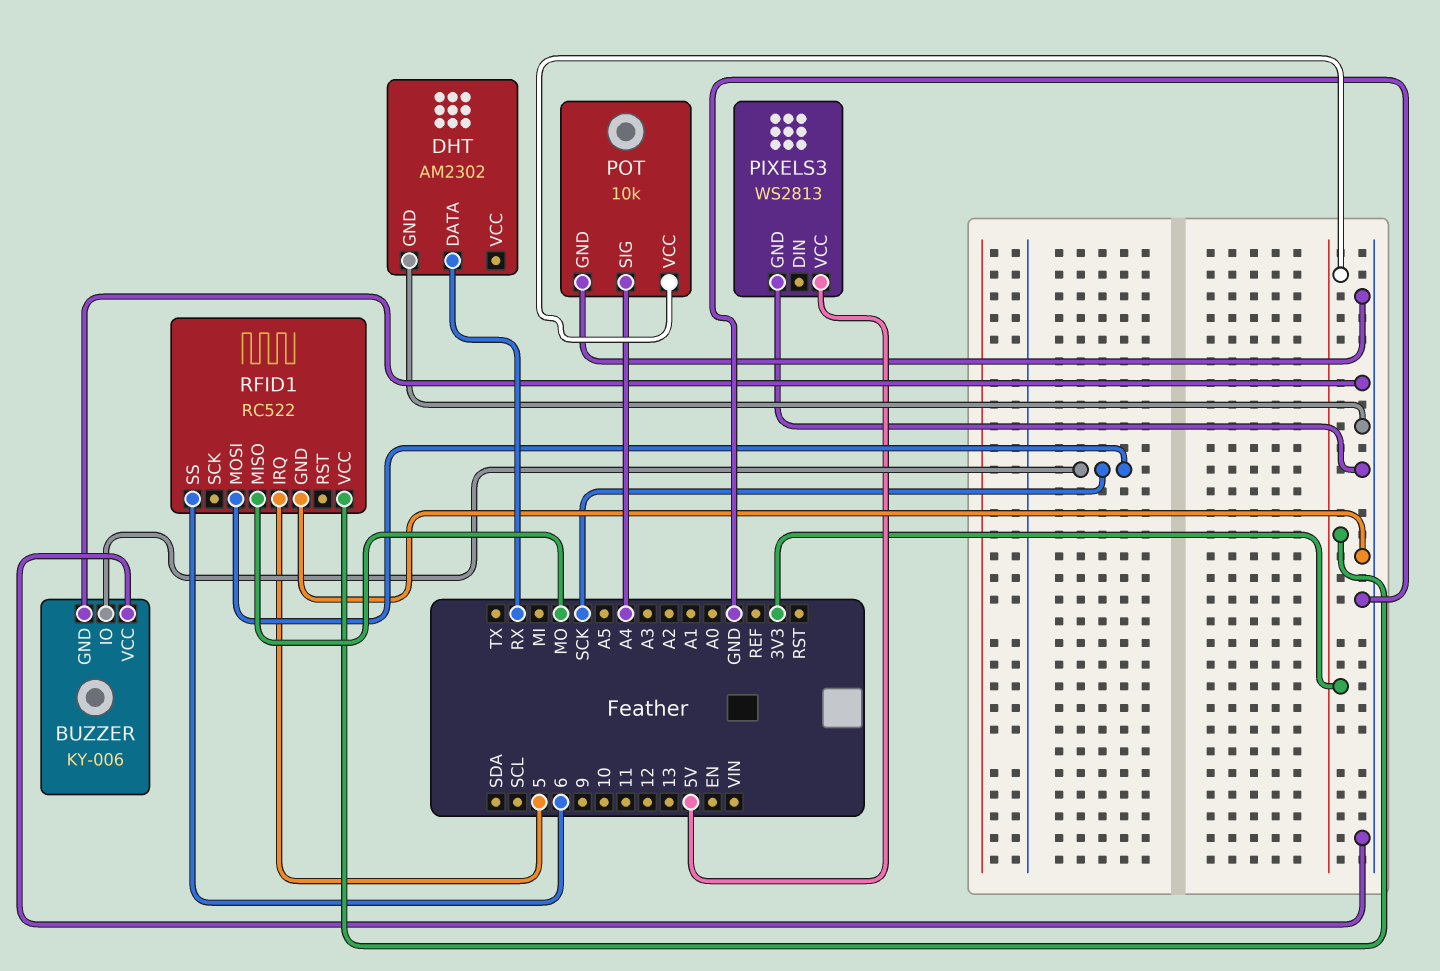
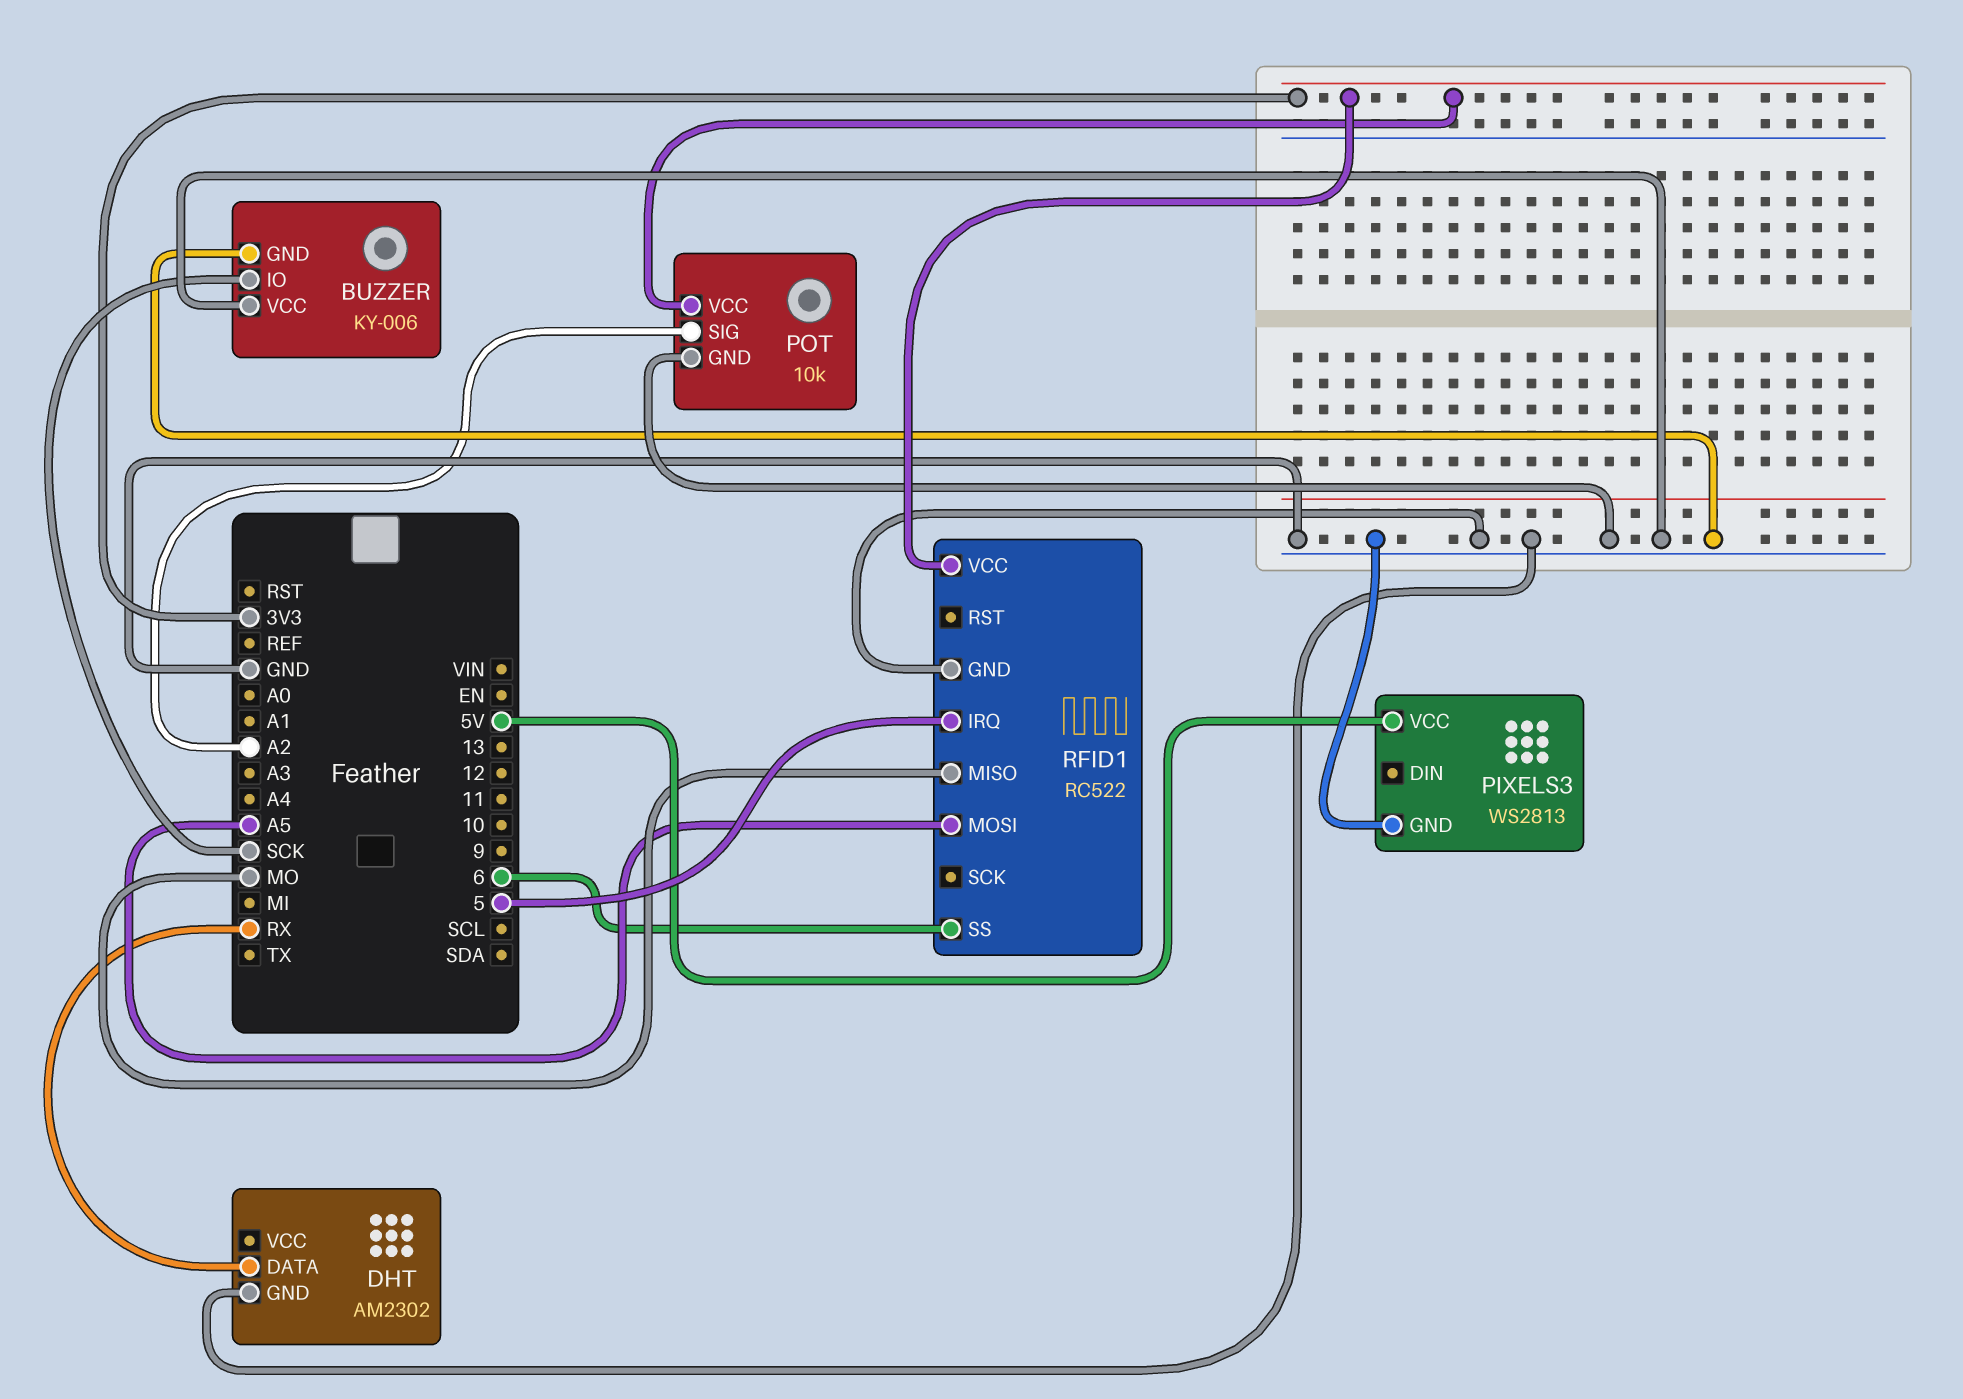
POT pin SIG: A4 -> A2
RFID1 pin MOSI: SCK -> A5

